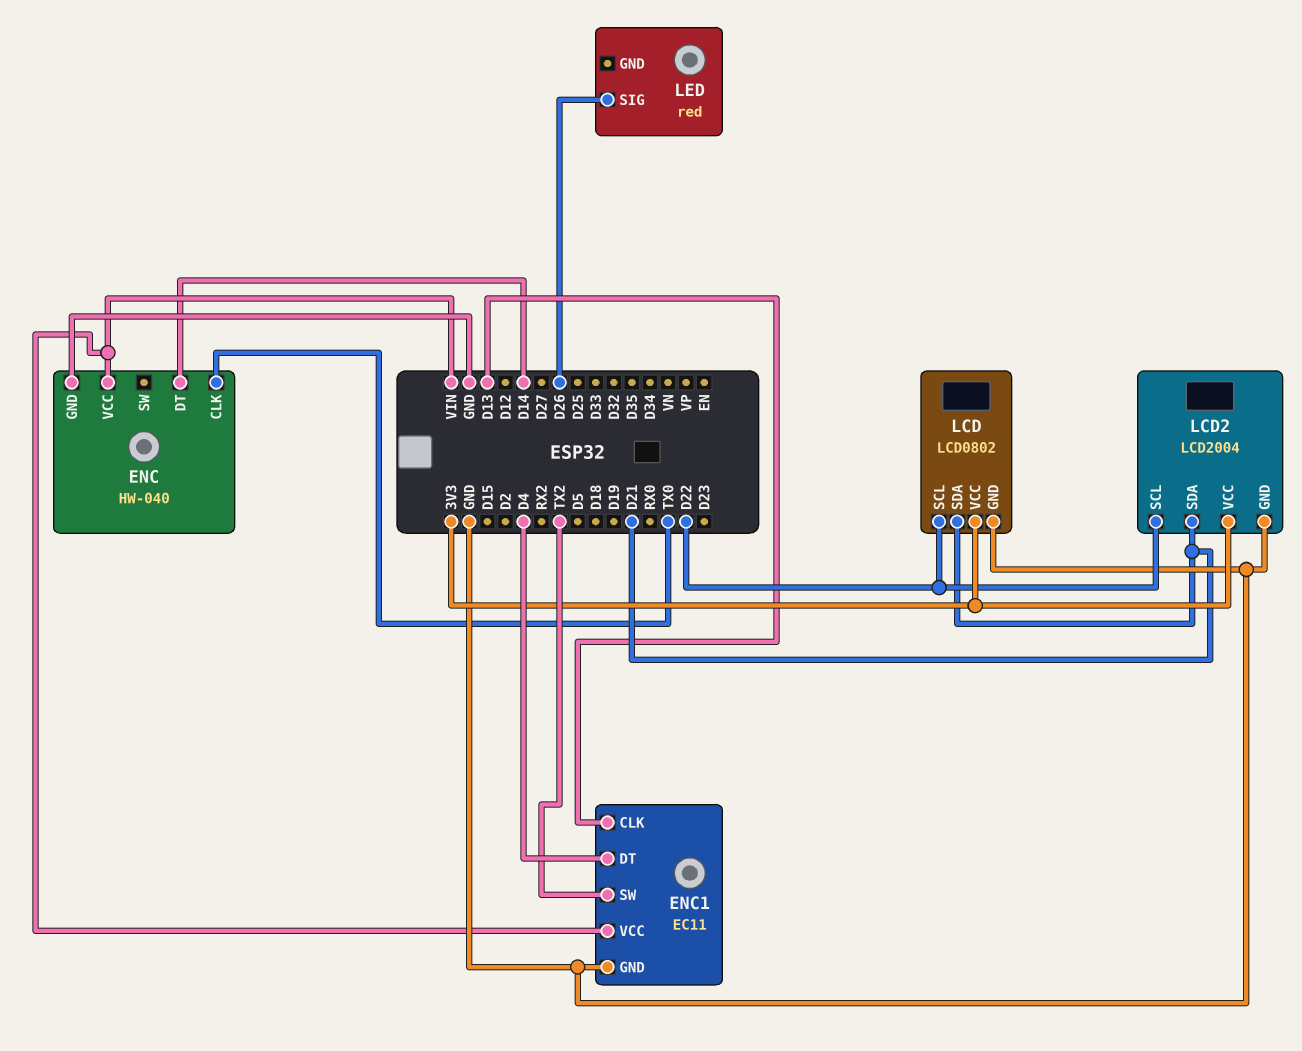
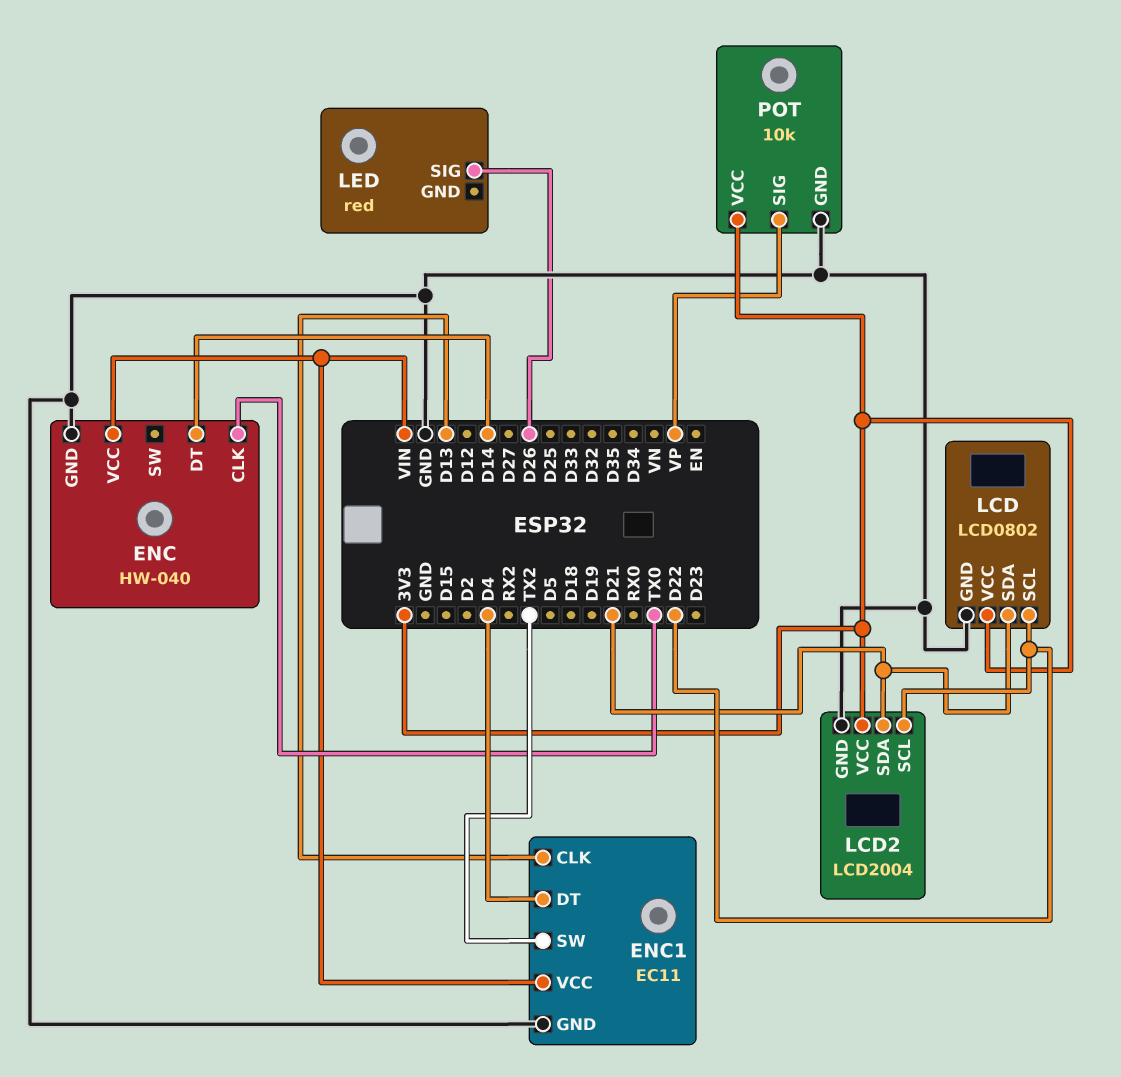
POT: none -> 10k
POT pin GND: none -> GND
POT pin SIG: none -> VP
POT pin VCC: none -> 3V3

